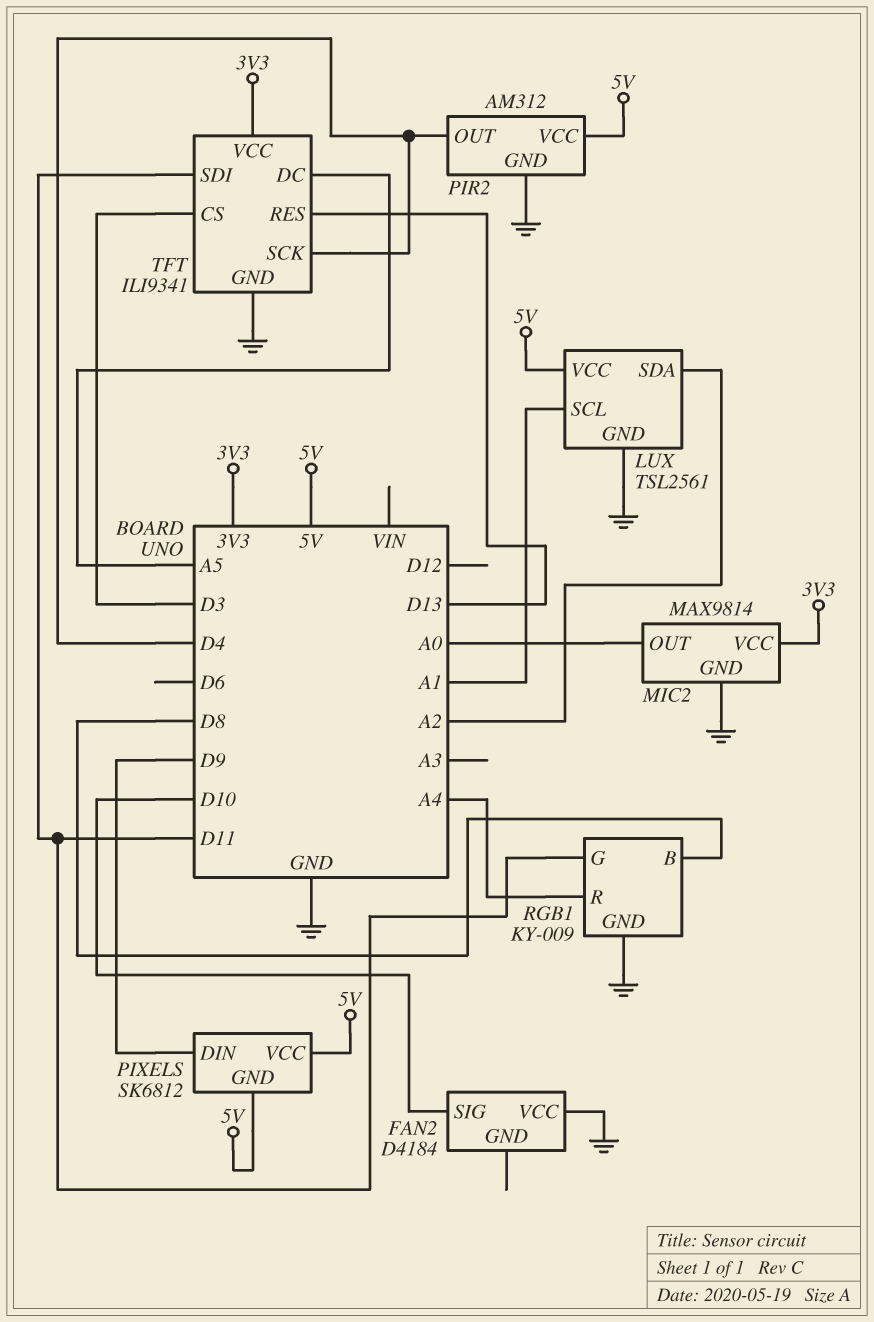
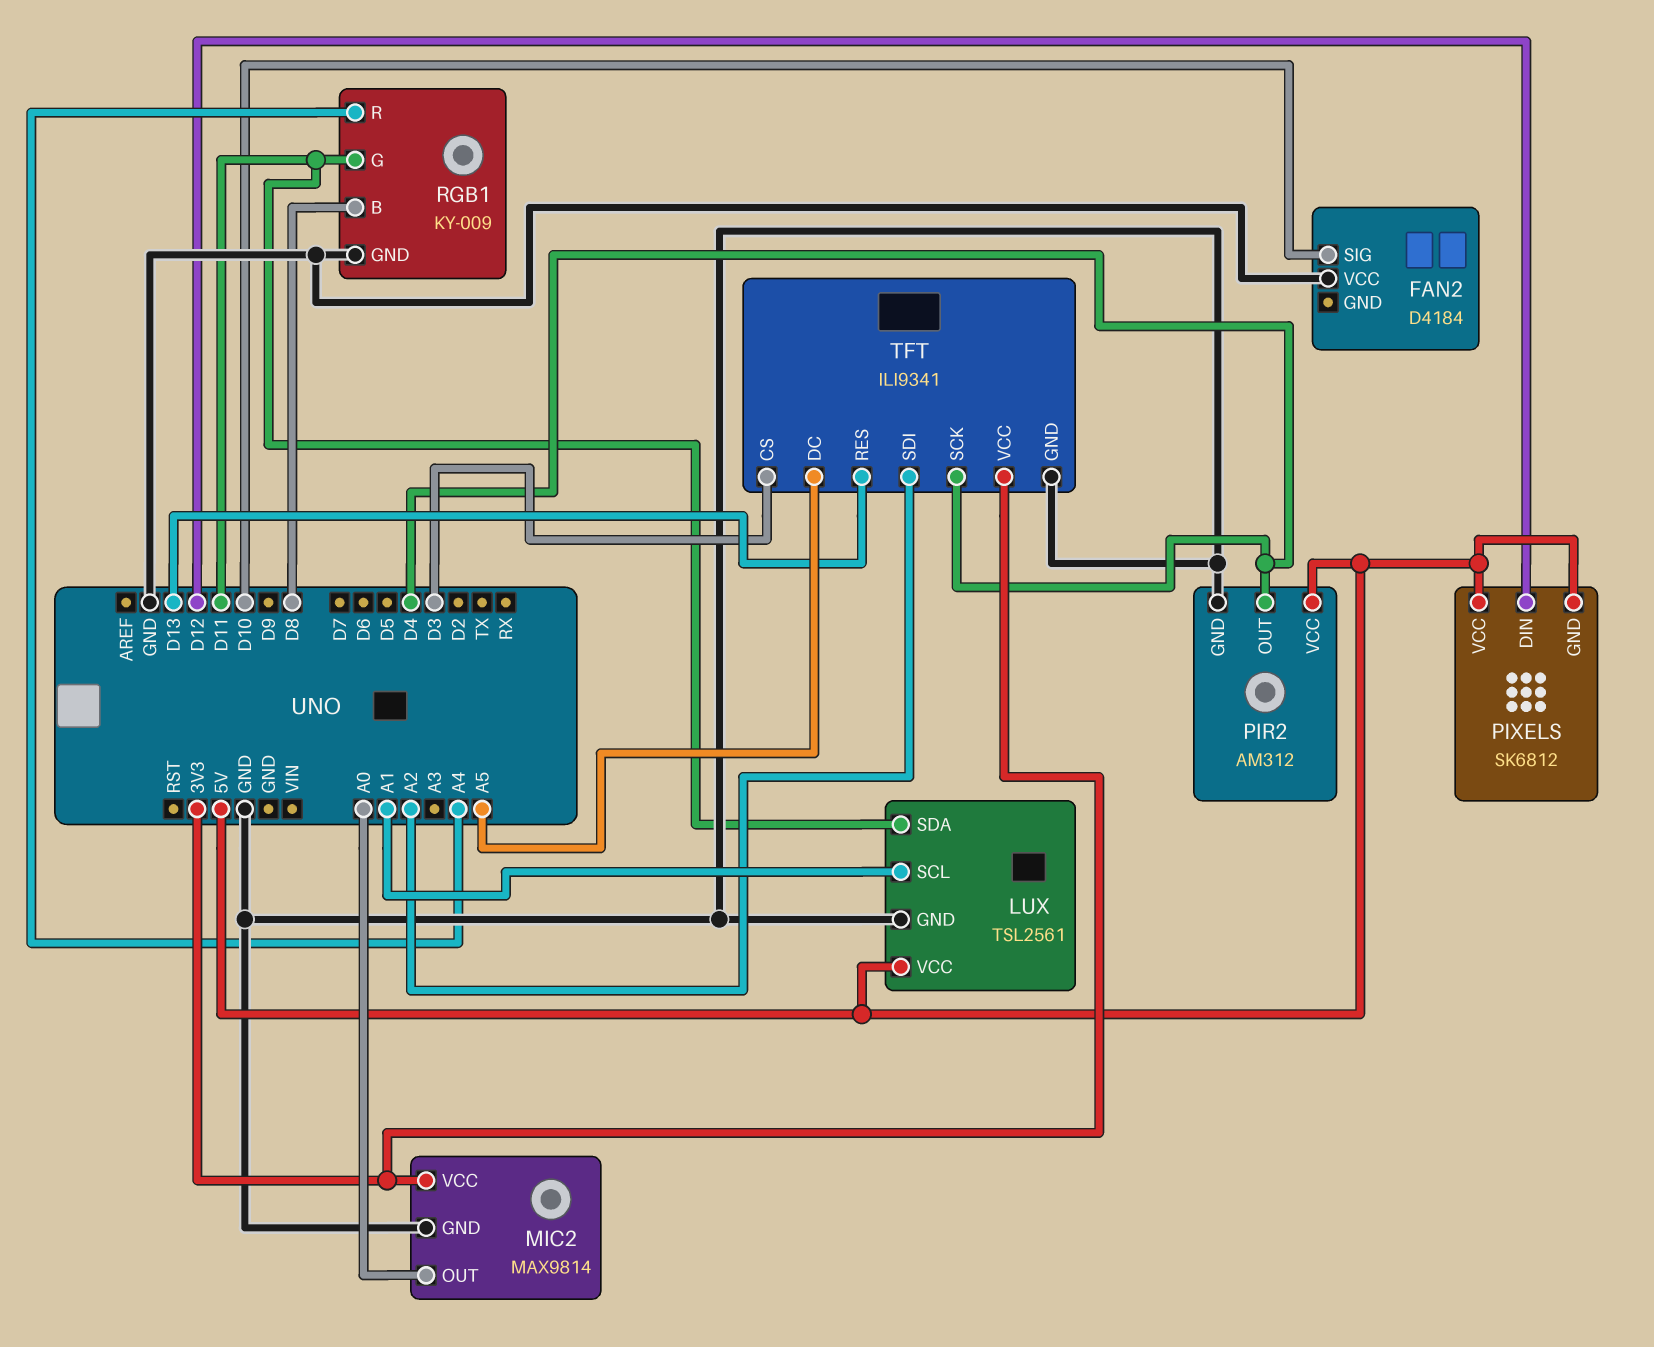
LUX pin SDA: A2 -> D11
PIXELS pin DIN: D9 -> D12
TFT pin SDI: D11 -> A2

